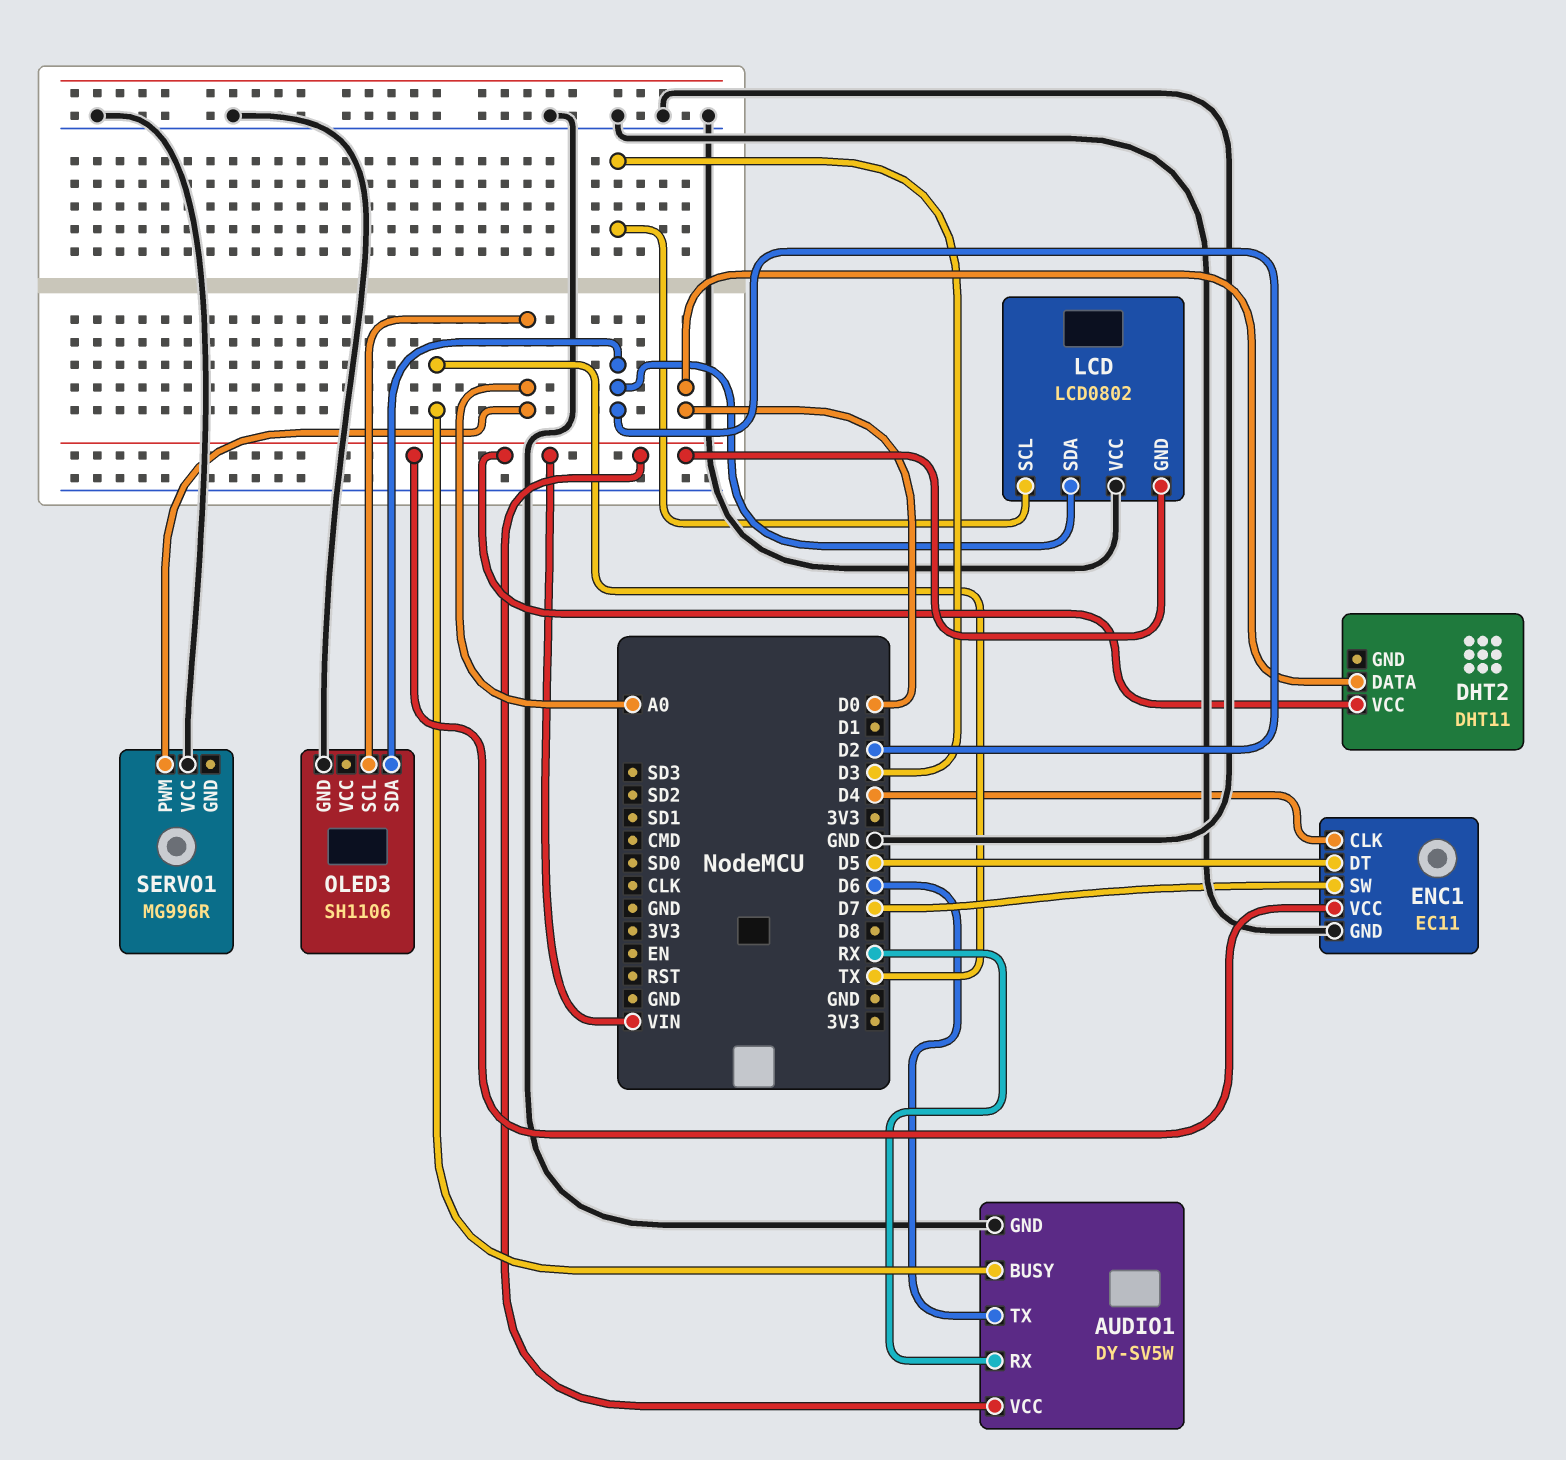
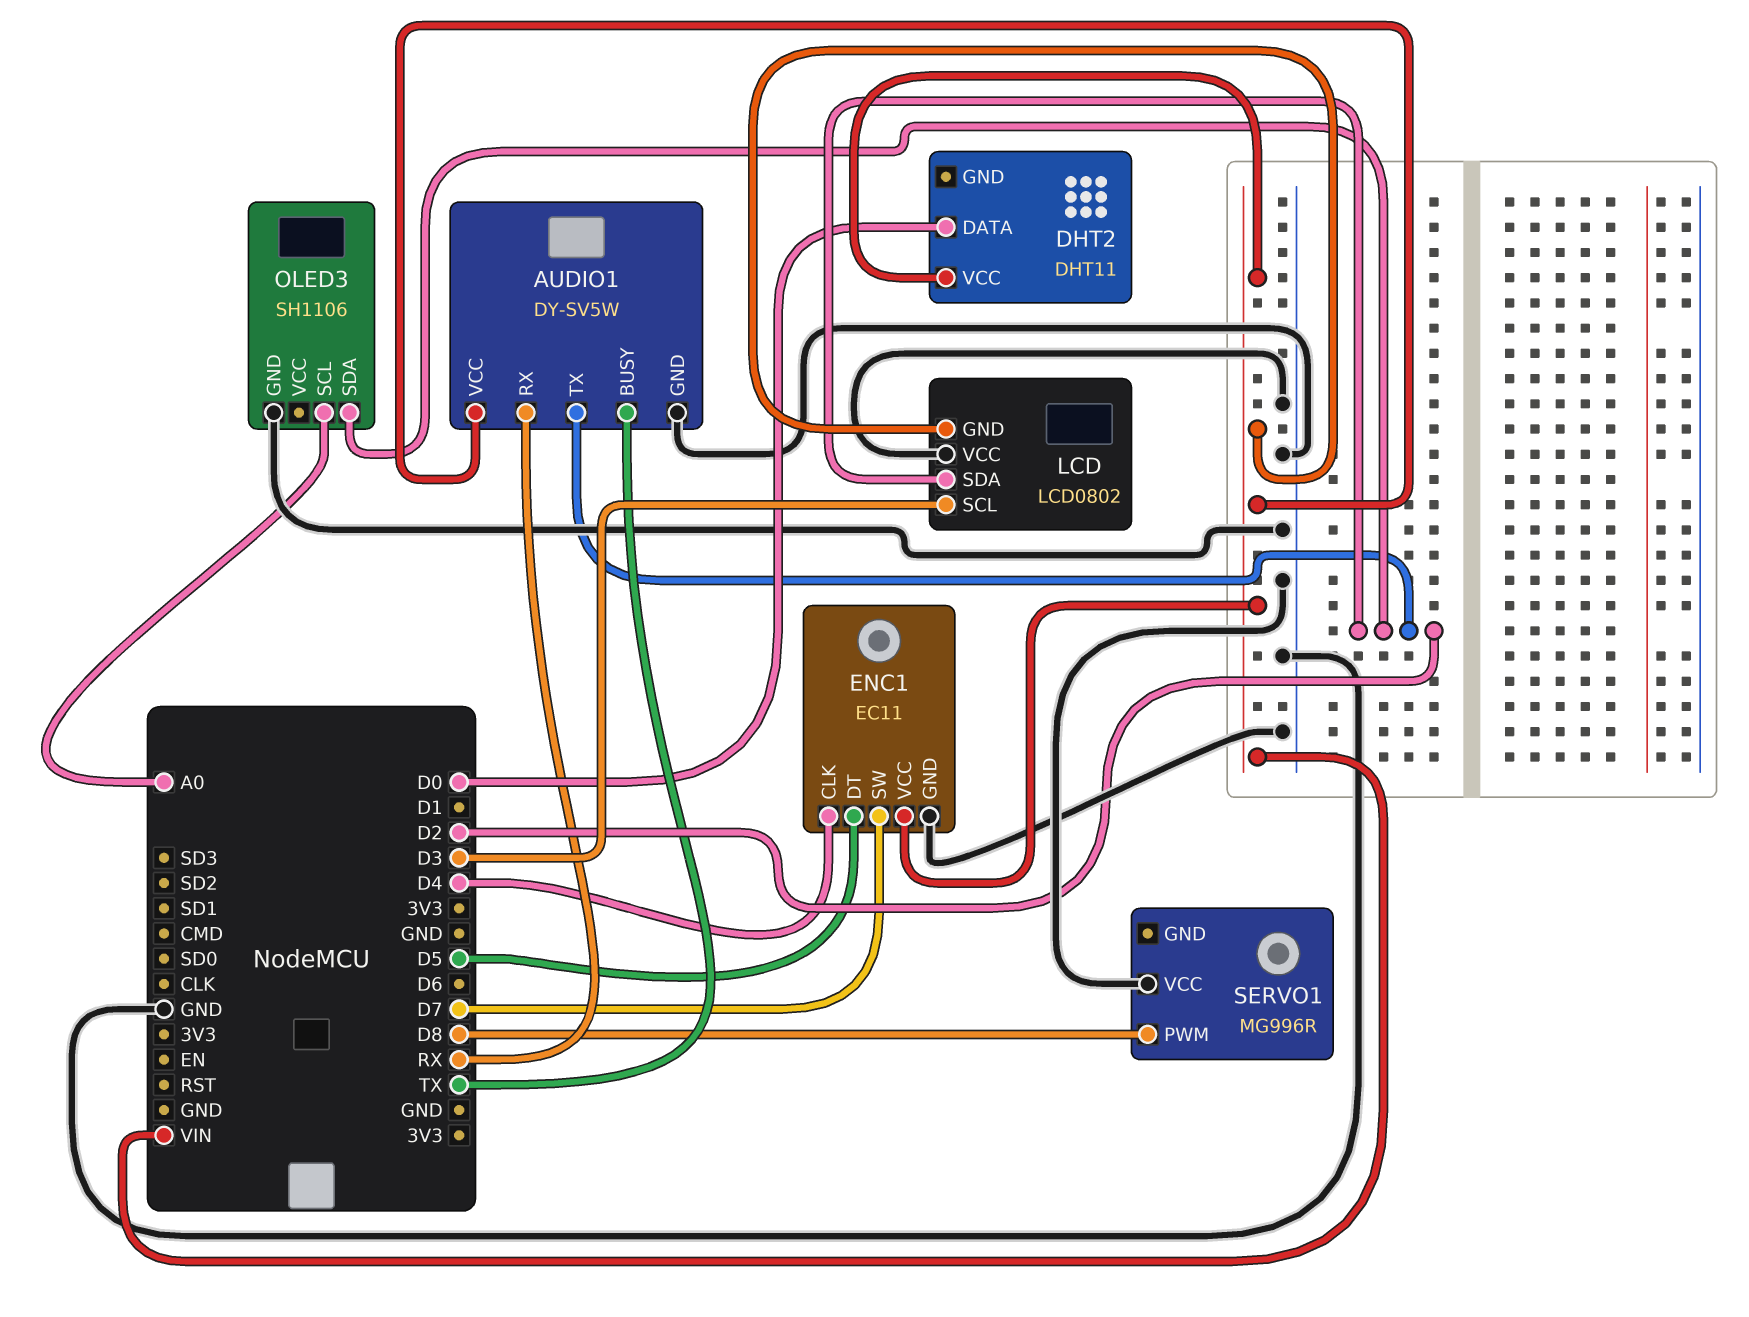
AUDIO1 pin TX: D6 -> D2
SERVO1 pin PWM: A0 -> D8

